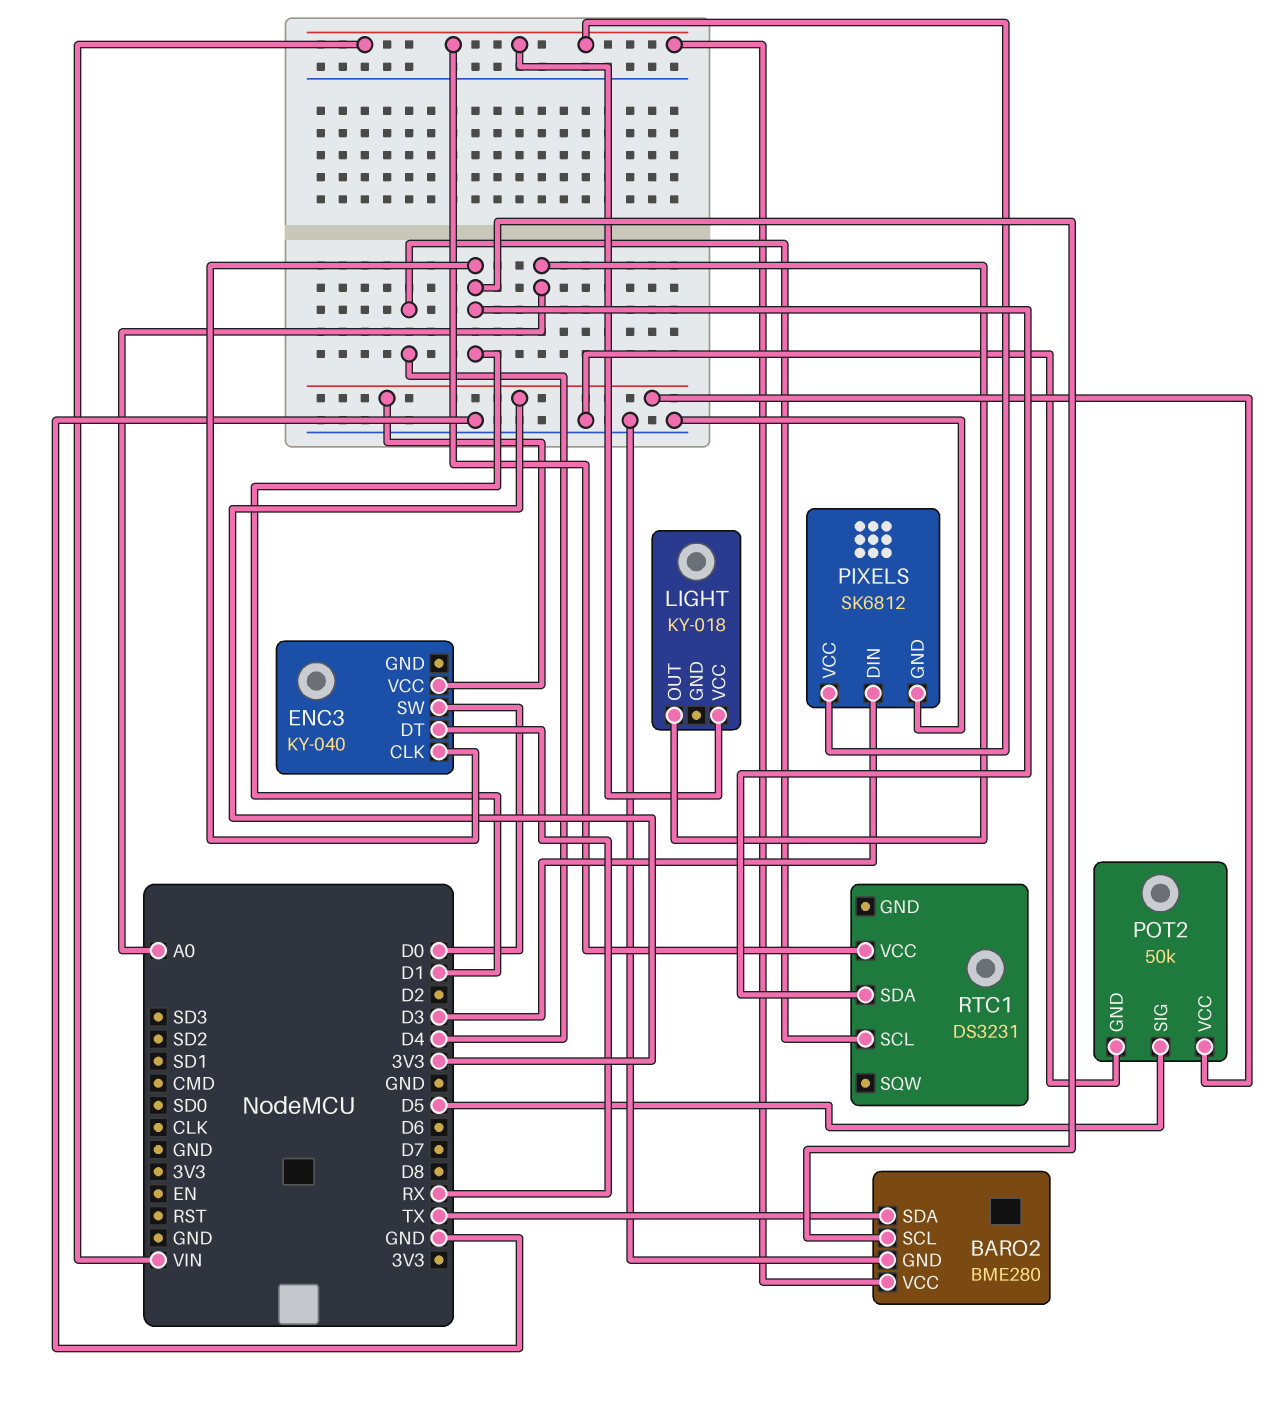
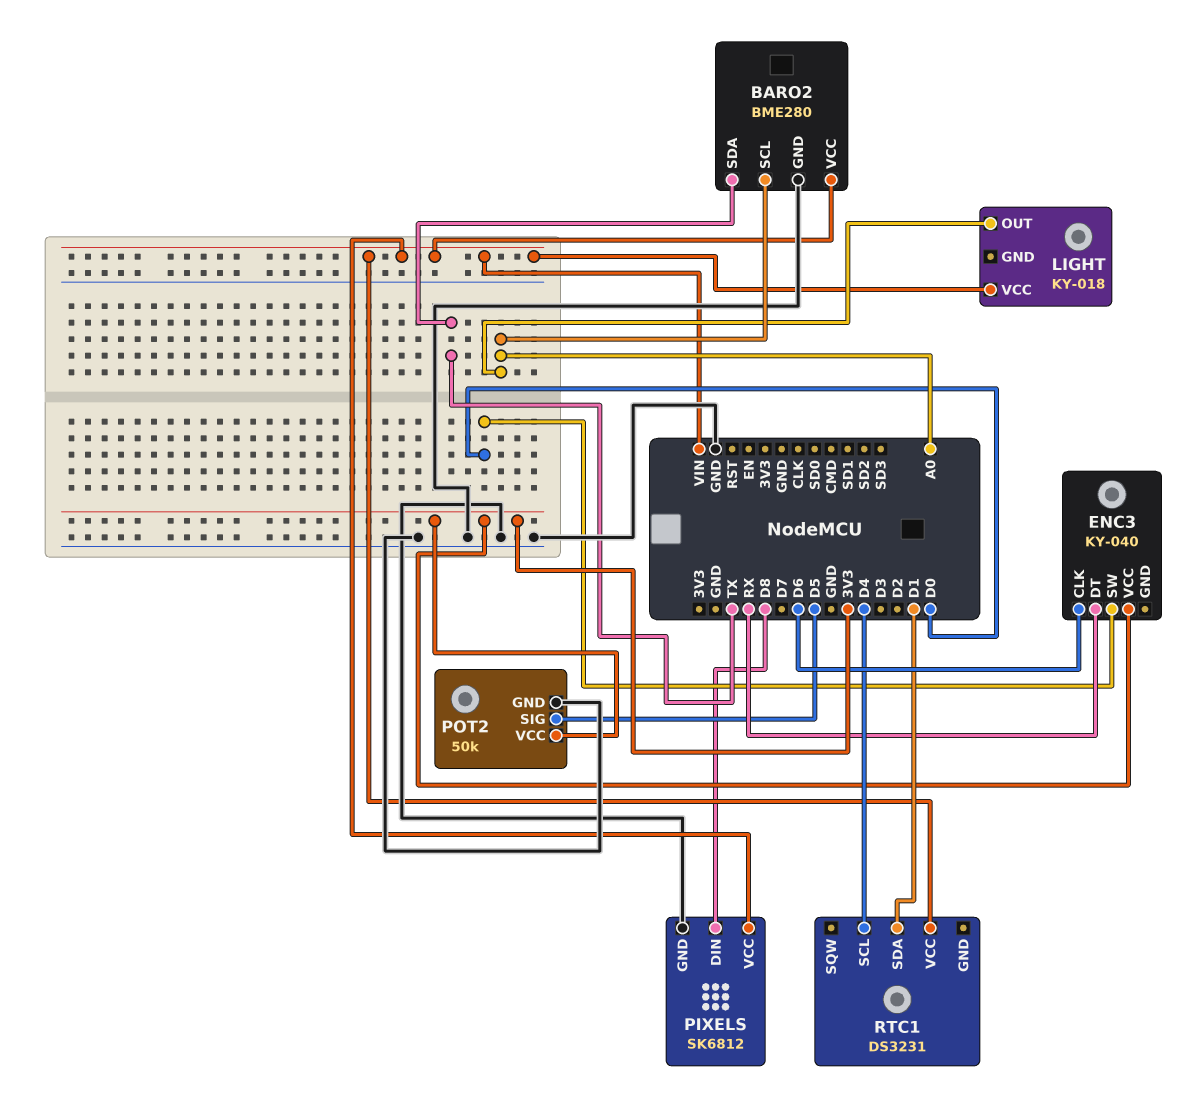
BARO2 pin SCL: D1 -> A0
ENC3 pin CLK: D1 -> D6
PIXELS pin DIN: D3 -> D8

